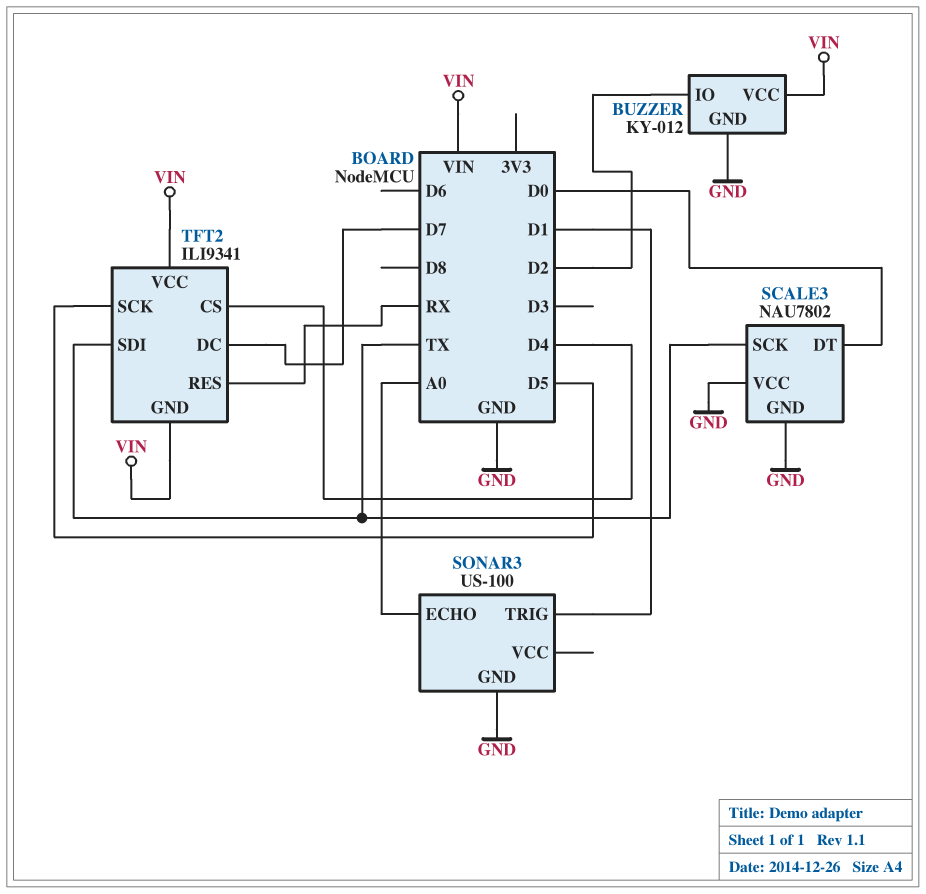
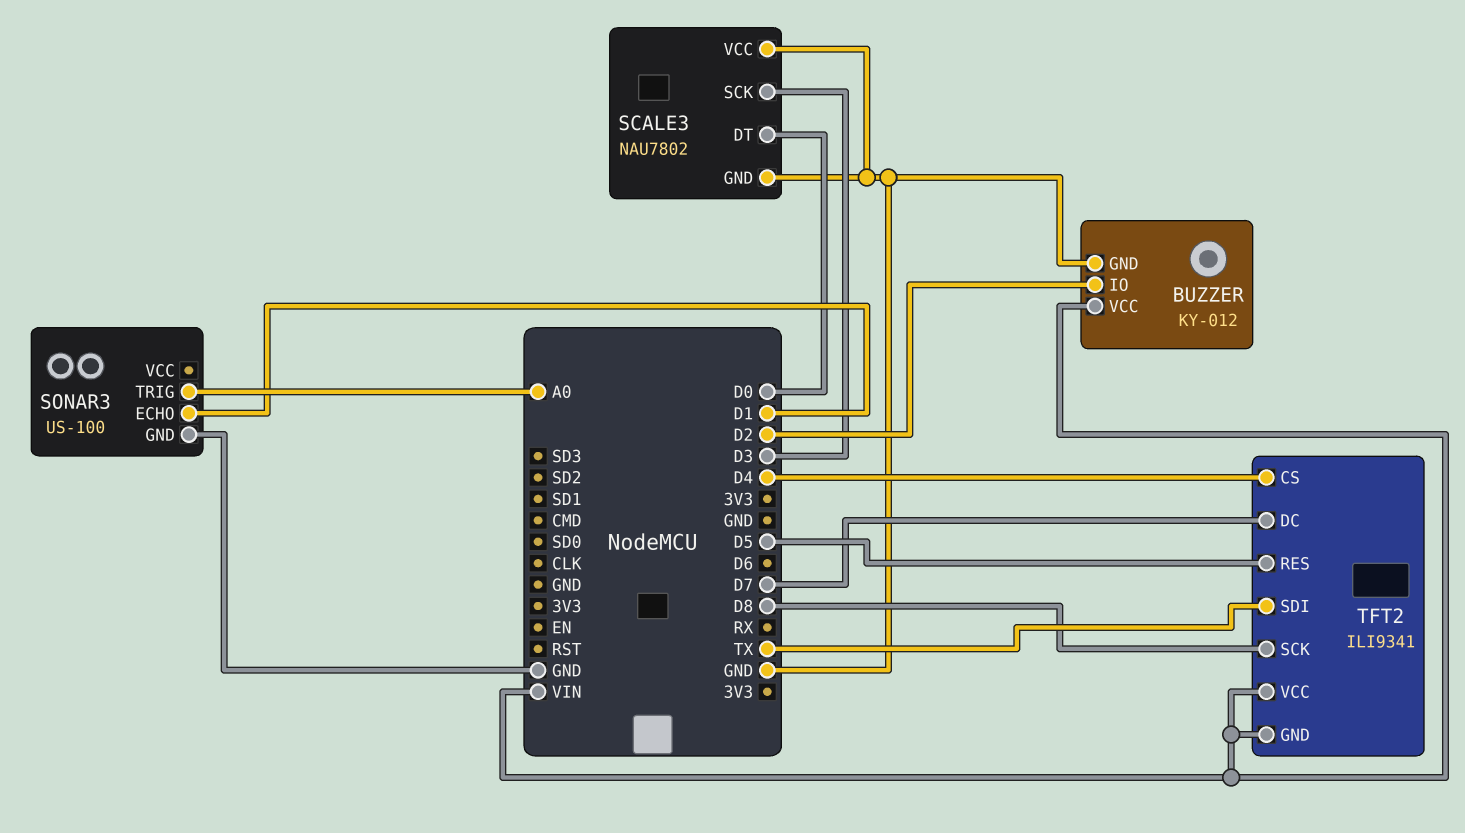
SCALE3 pin SCK: TX -> D3
SONAR3 pin ECHO: A0 -> D1
SONAR3 pin TRIG: D1 -> A0
TFT2 pin RES: RX -> D5
TFT2 pin SCK: D5 -> D8

